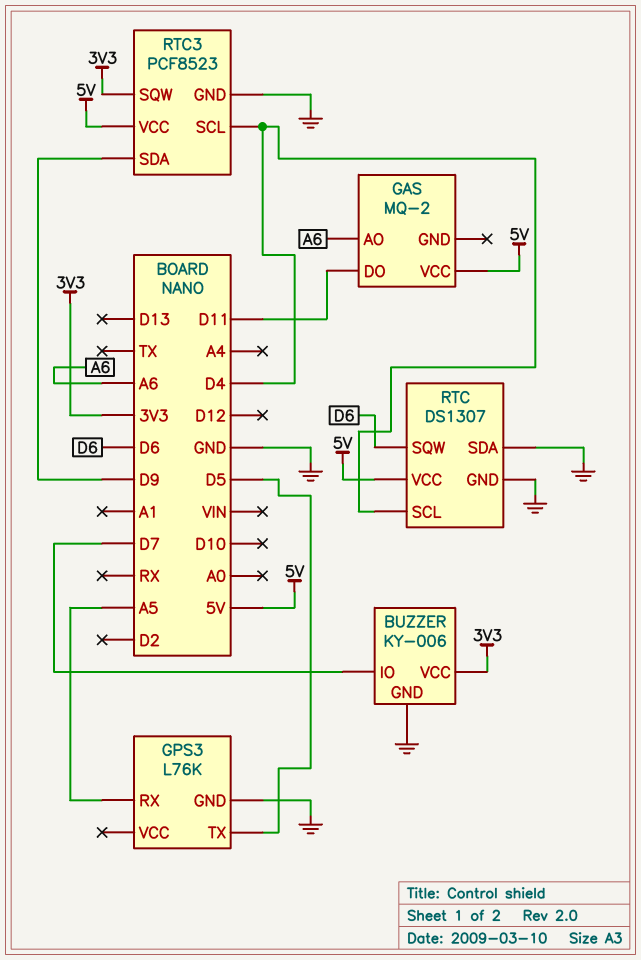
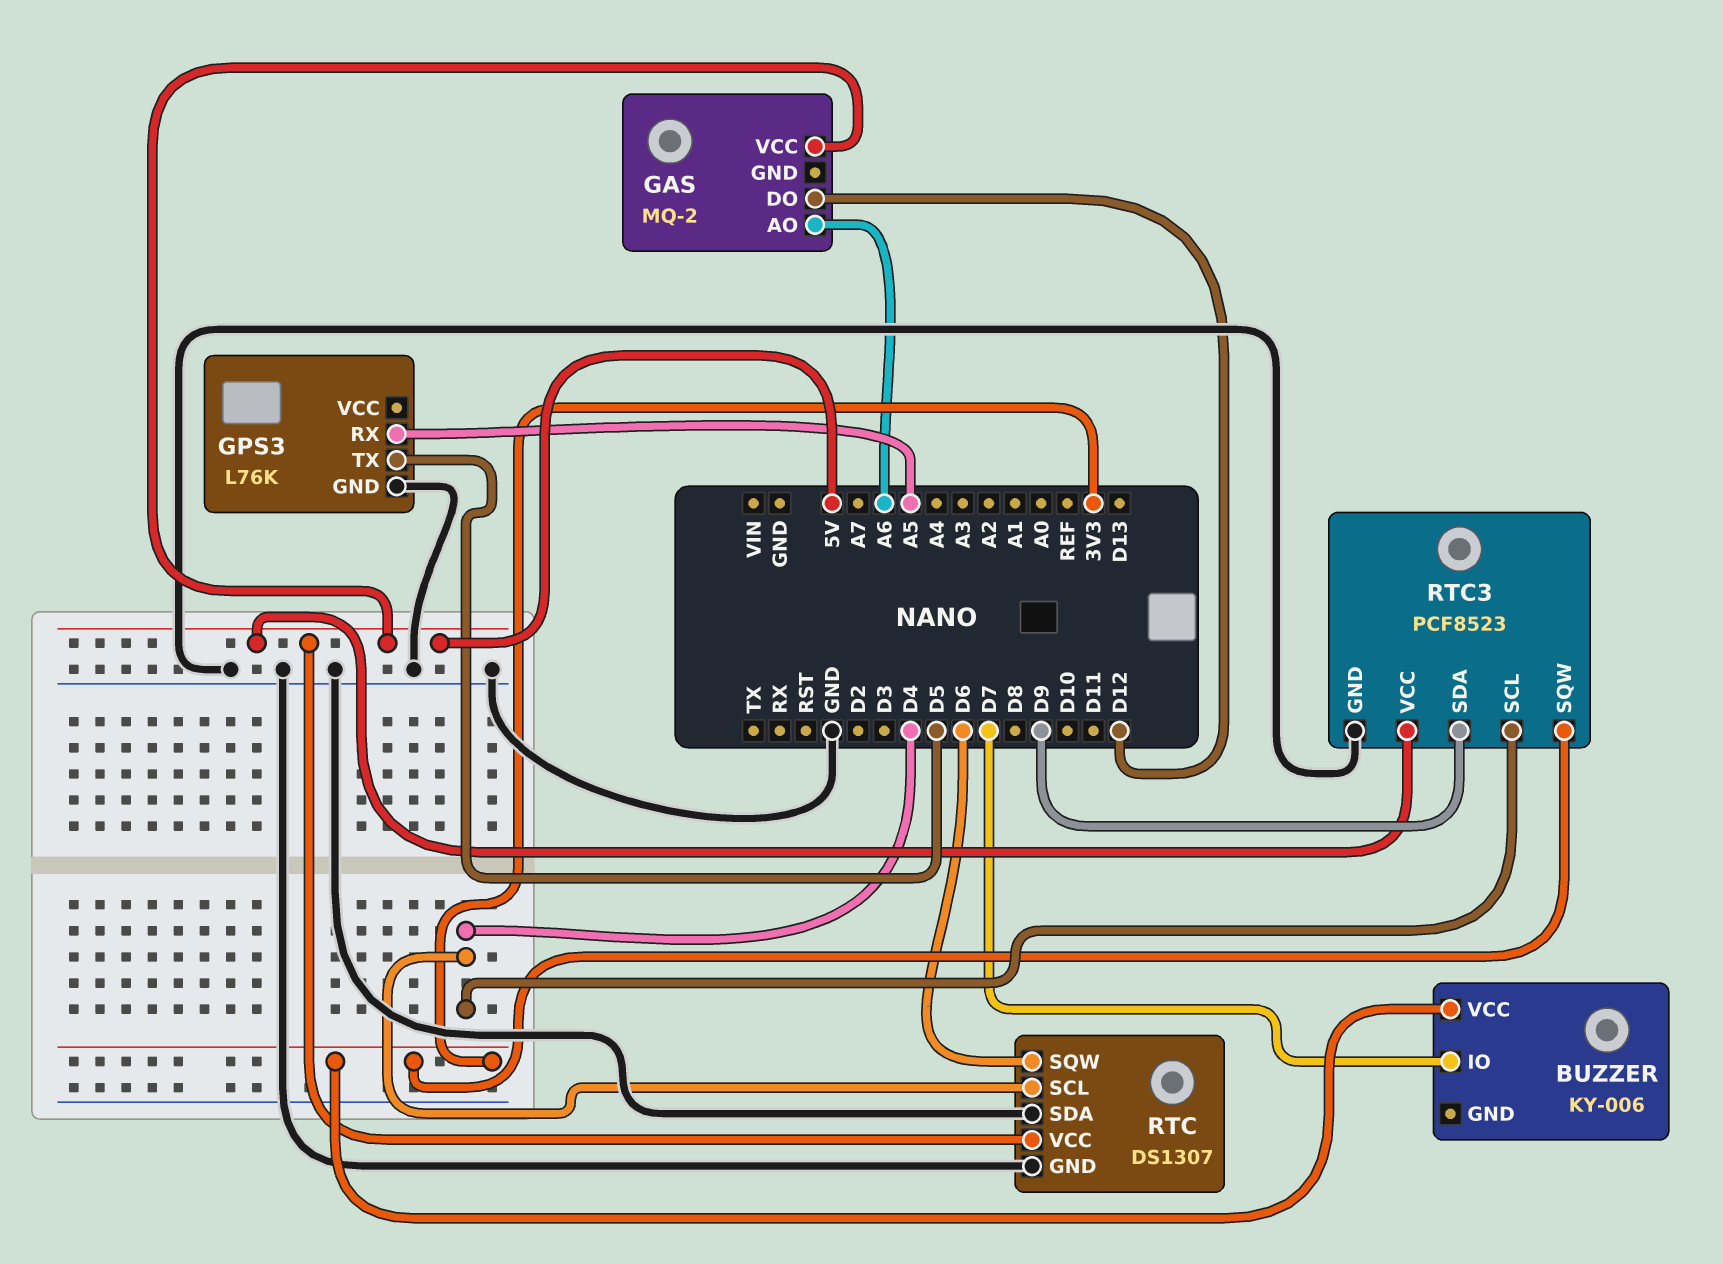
BUZZER pin GND: GND -> none
GAS pin DO: D11 -> D12

